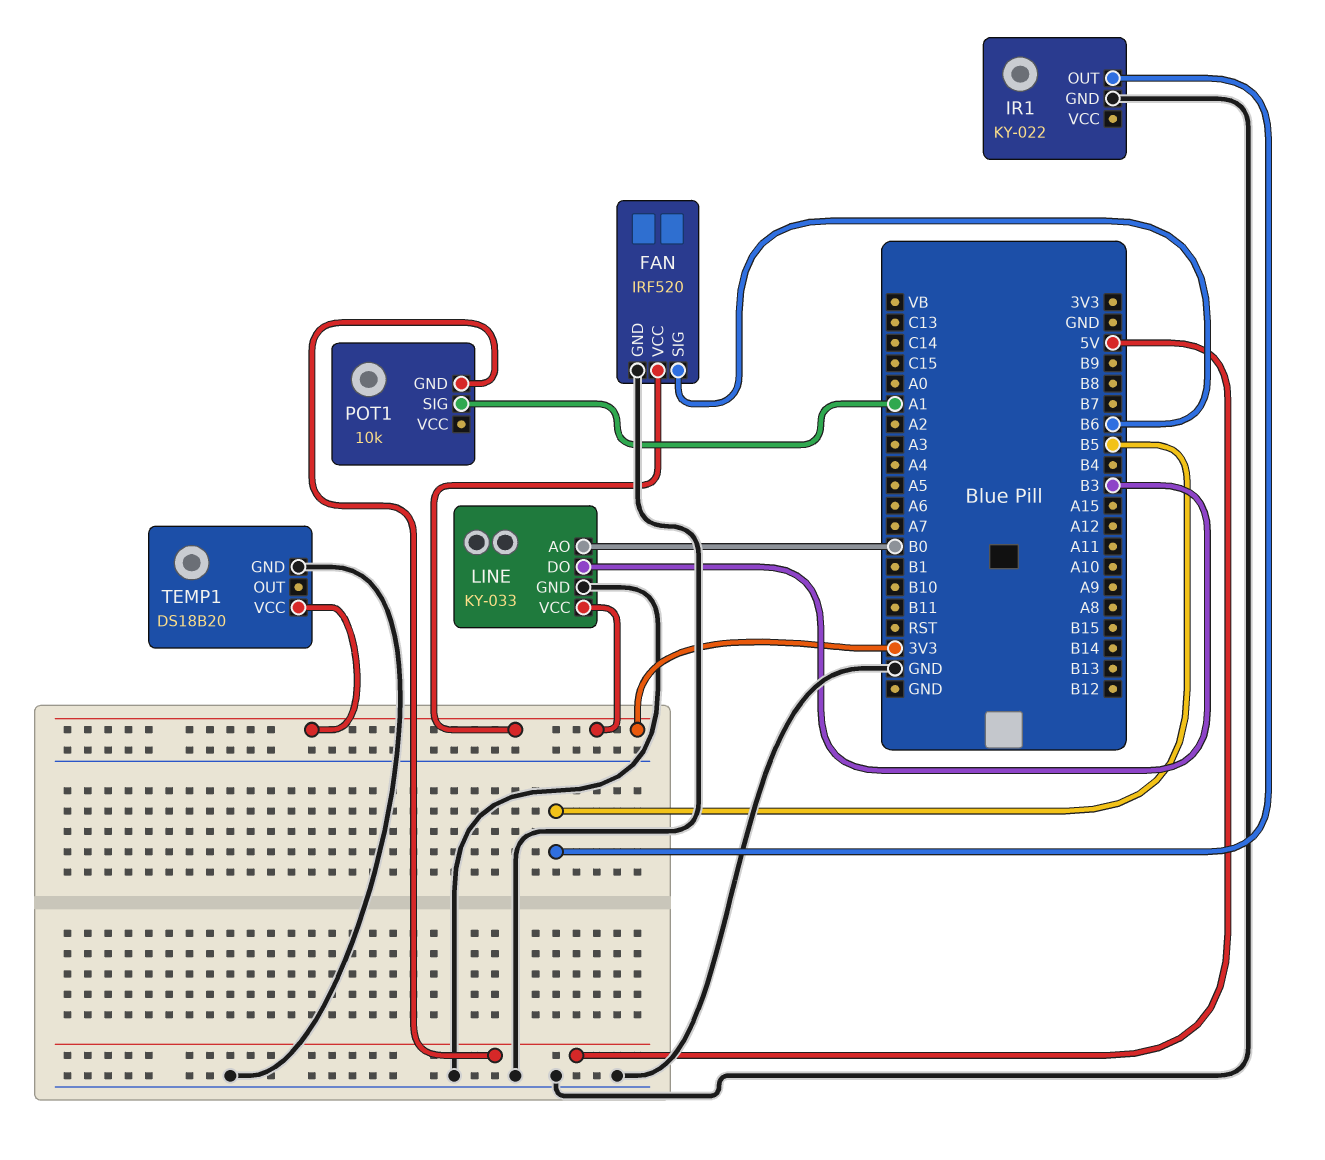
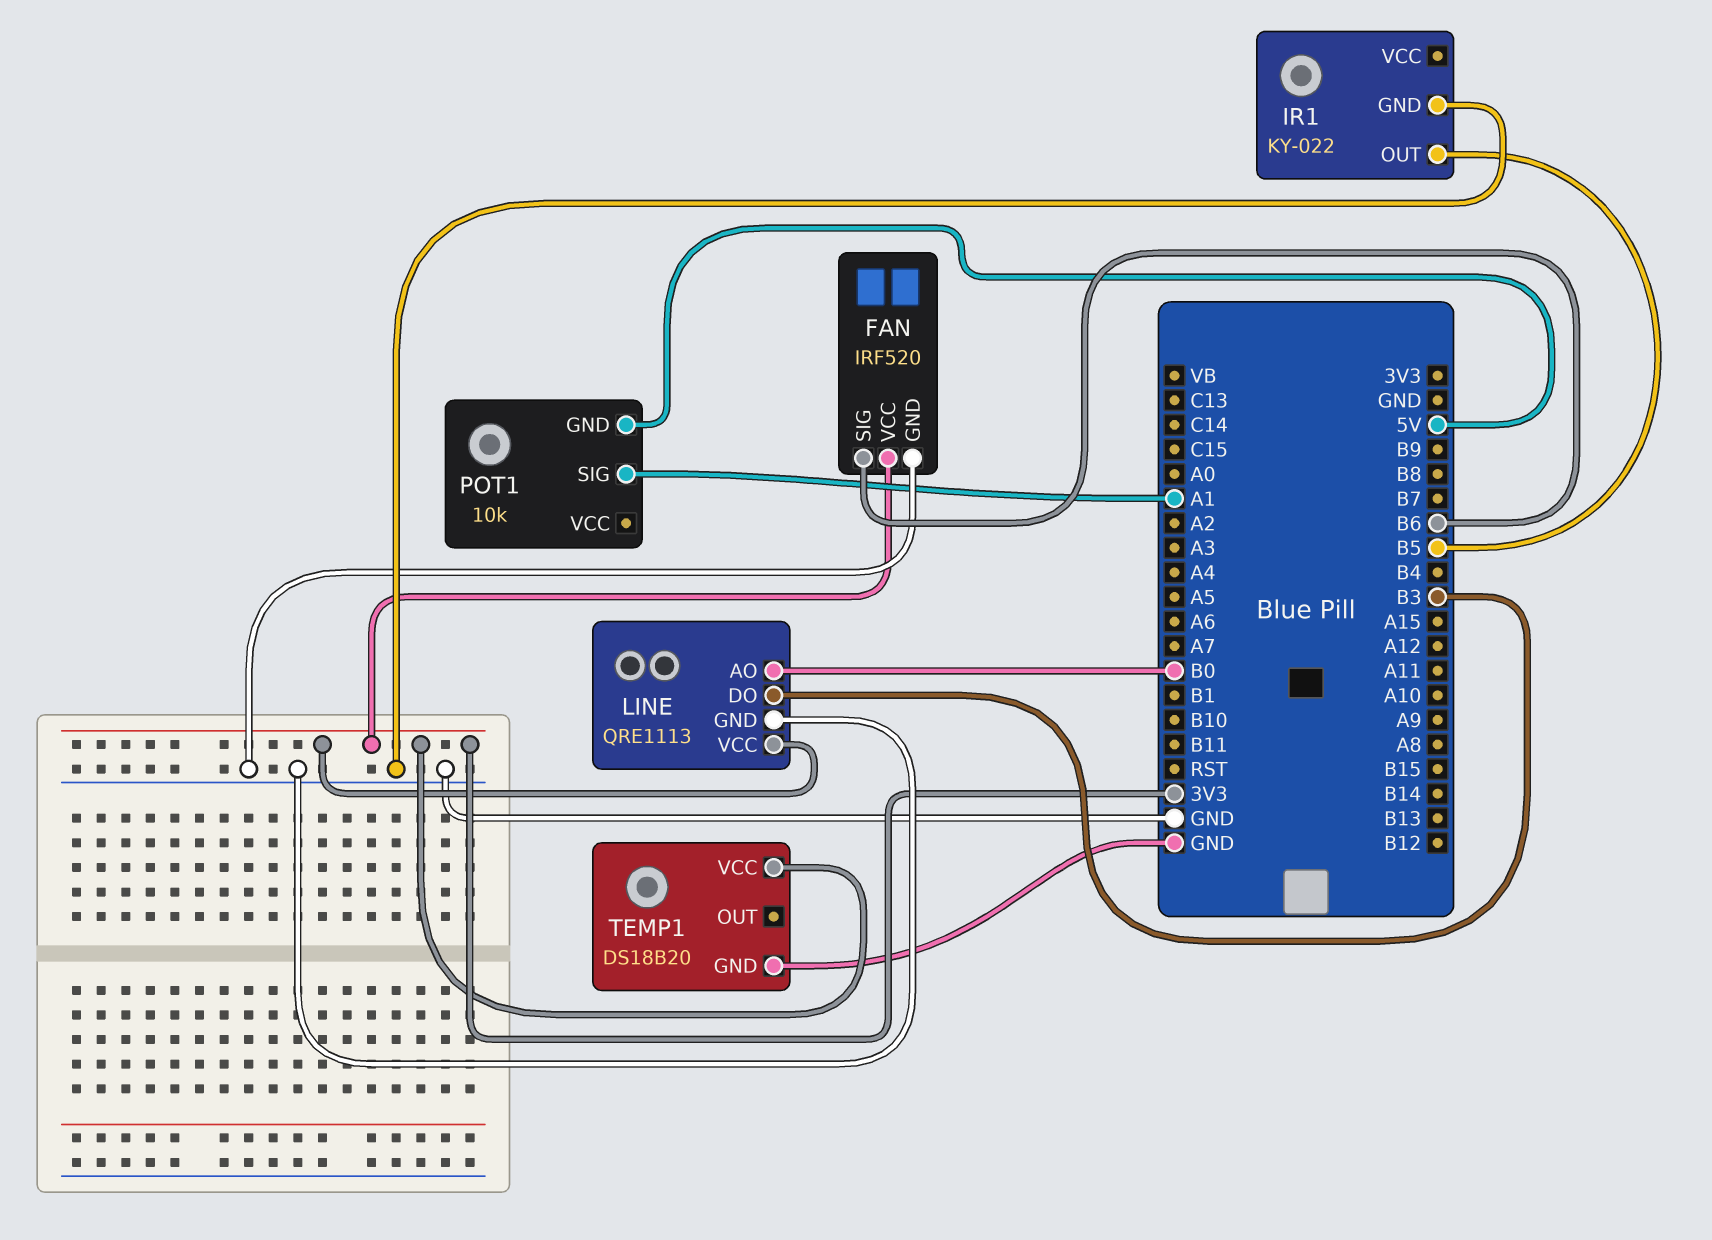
LINE: KY-033 -> QRE1113

